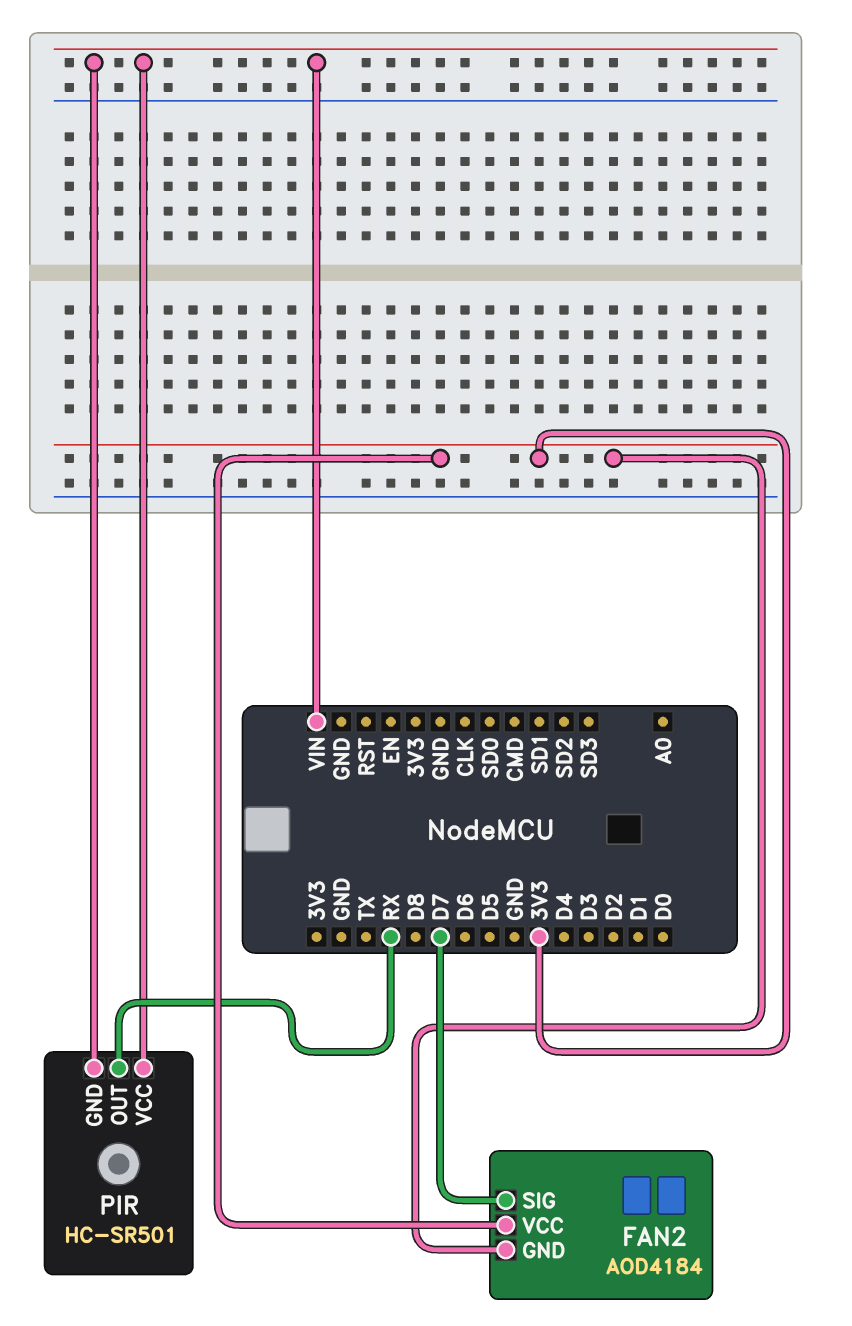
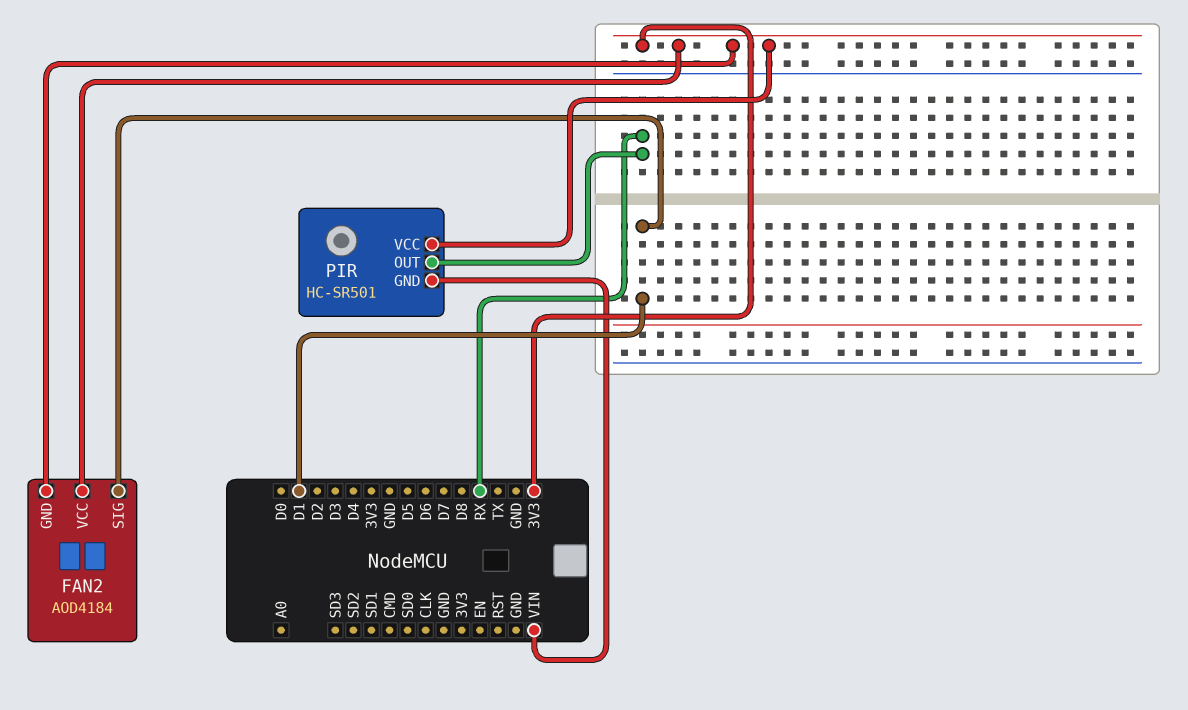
FAN2 pin SIG: D7 -> D1
PIR pin VCC: VIN -> 3V3

